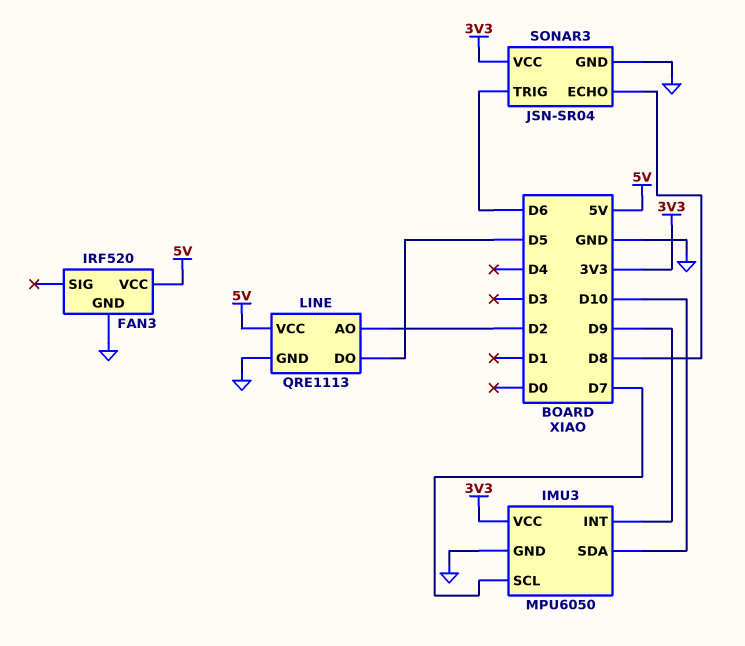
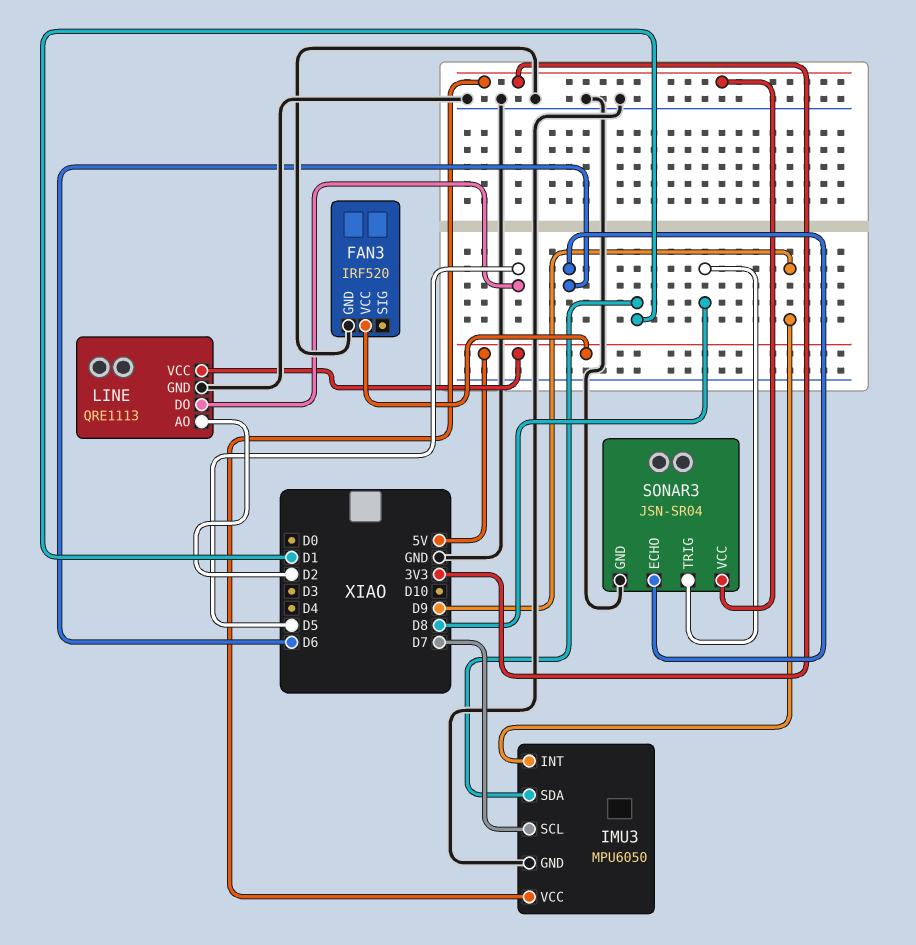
IMU3 pin SDA: D10 -> D1
SONAR3 pin ECHO: D8 -> D6
SONAR3 pin TRIG: D6 -> D8

